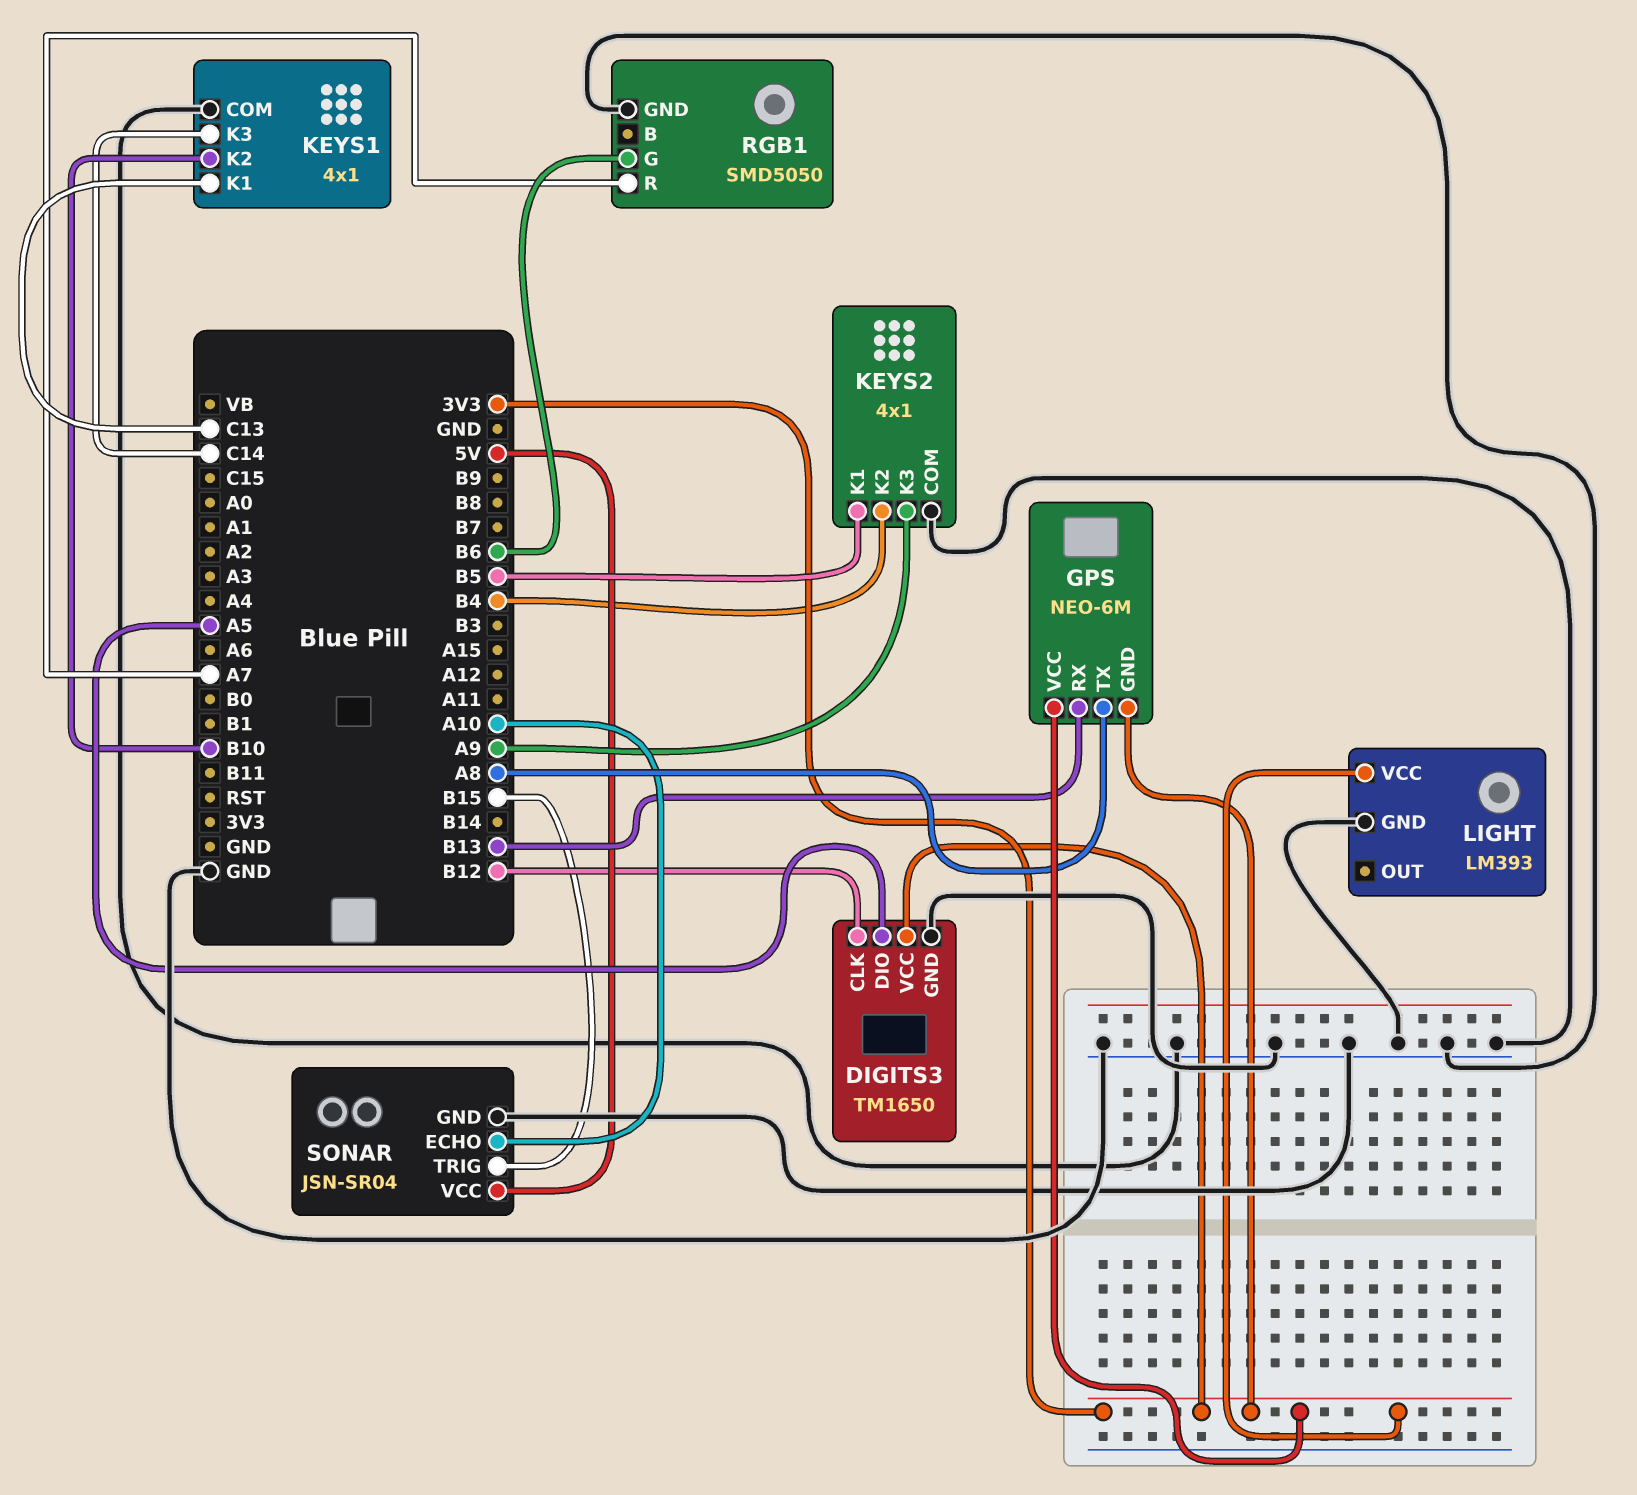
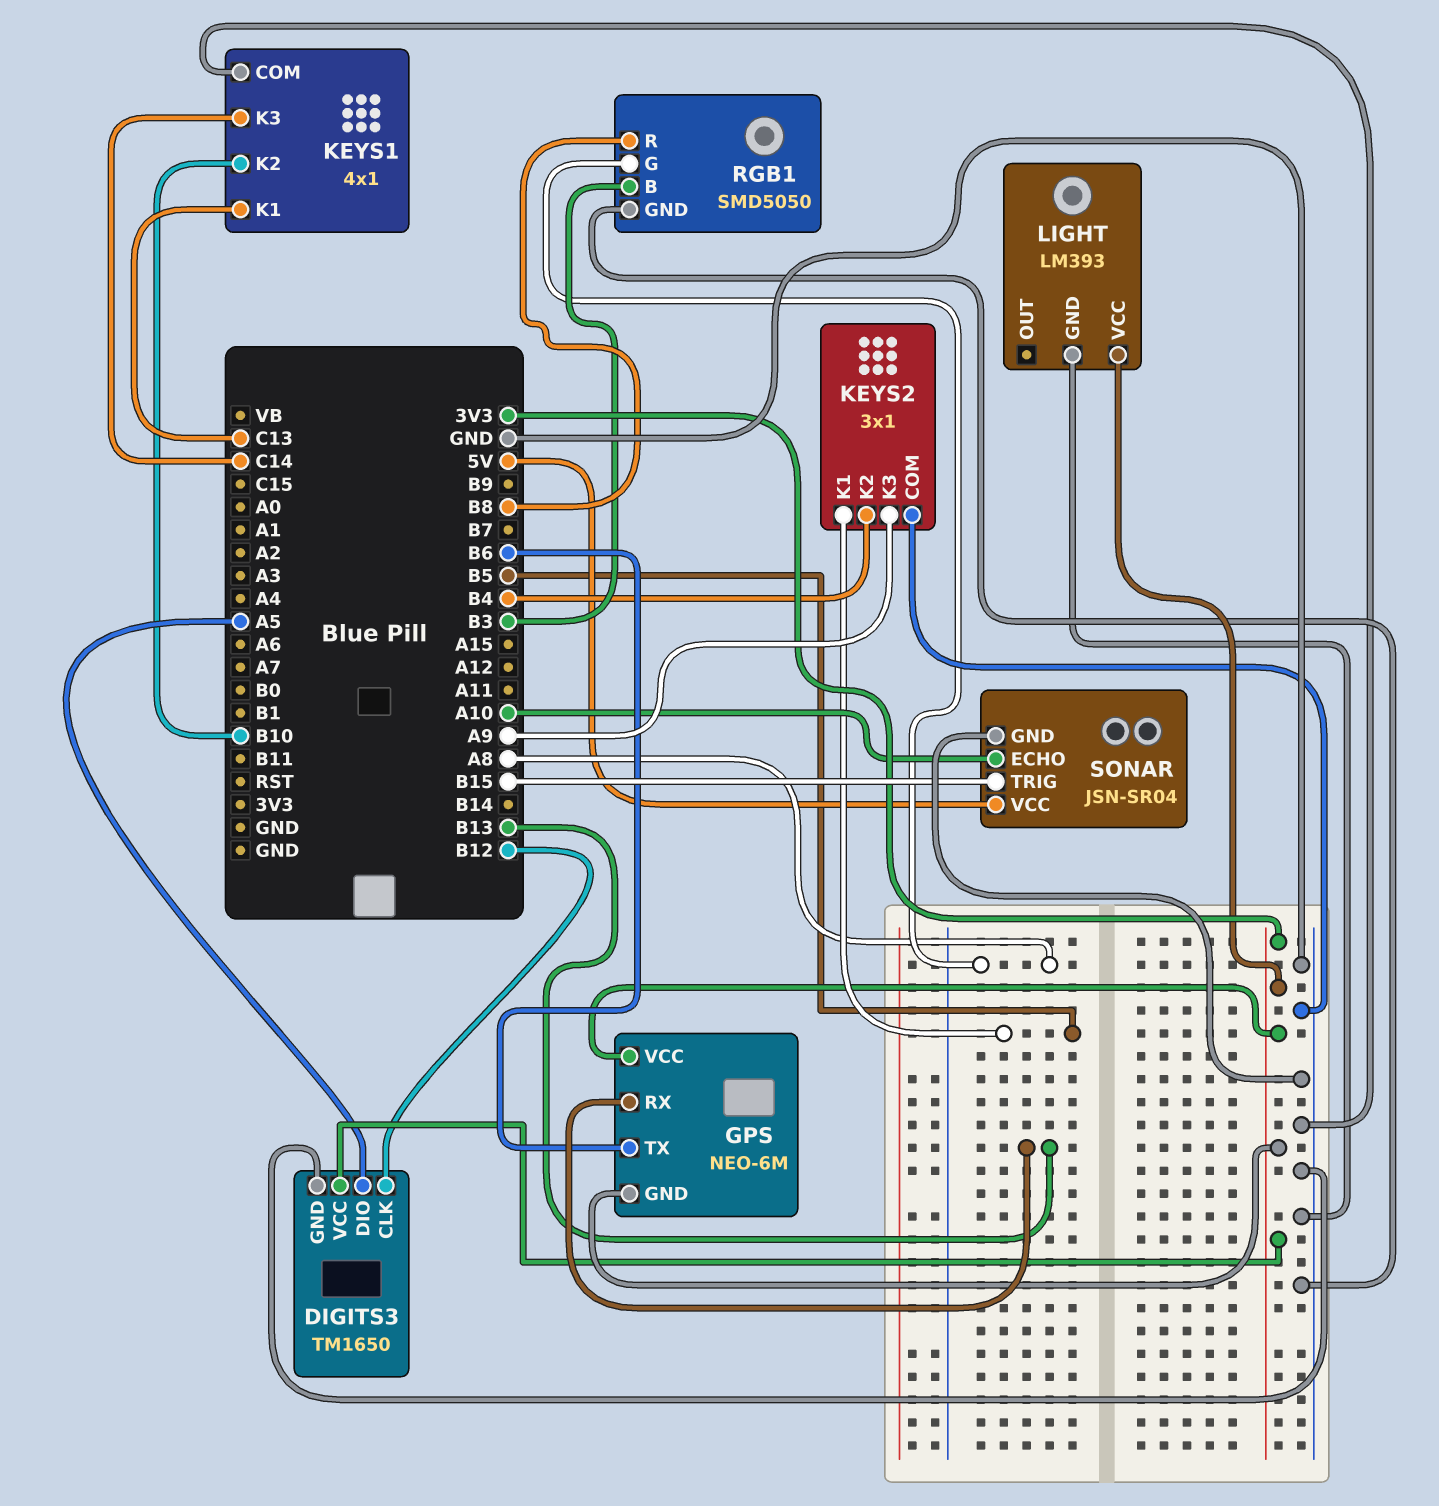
GPS pin TX: A8 -> B6
KEYS2: 4x1 -> 3x1
RGB1 pin B: none -> B3
RGB1 pin G: B6 -> A8
RGB1 pin R: A7 -> B8

